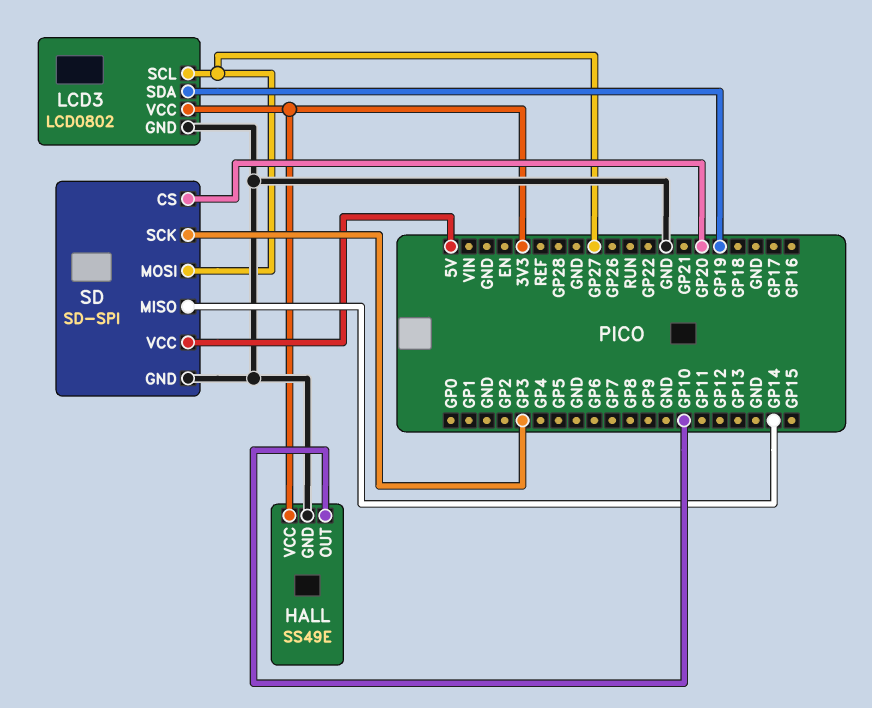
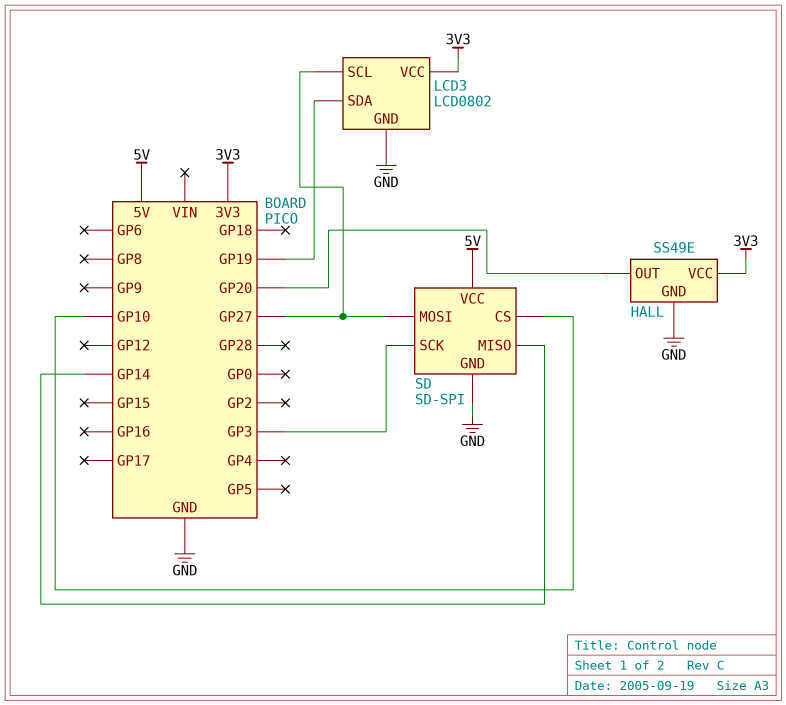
HALL pin OUT: GP10 -> GP20
SD pin CS: GP20 -> GP10

